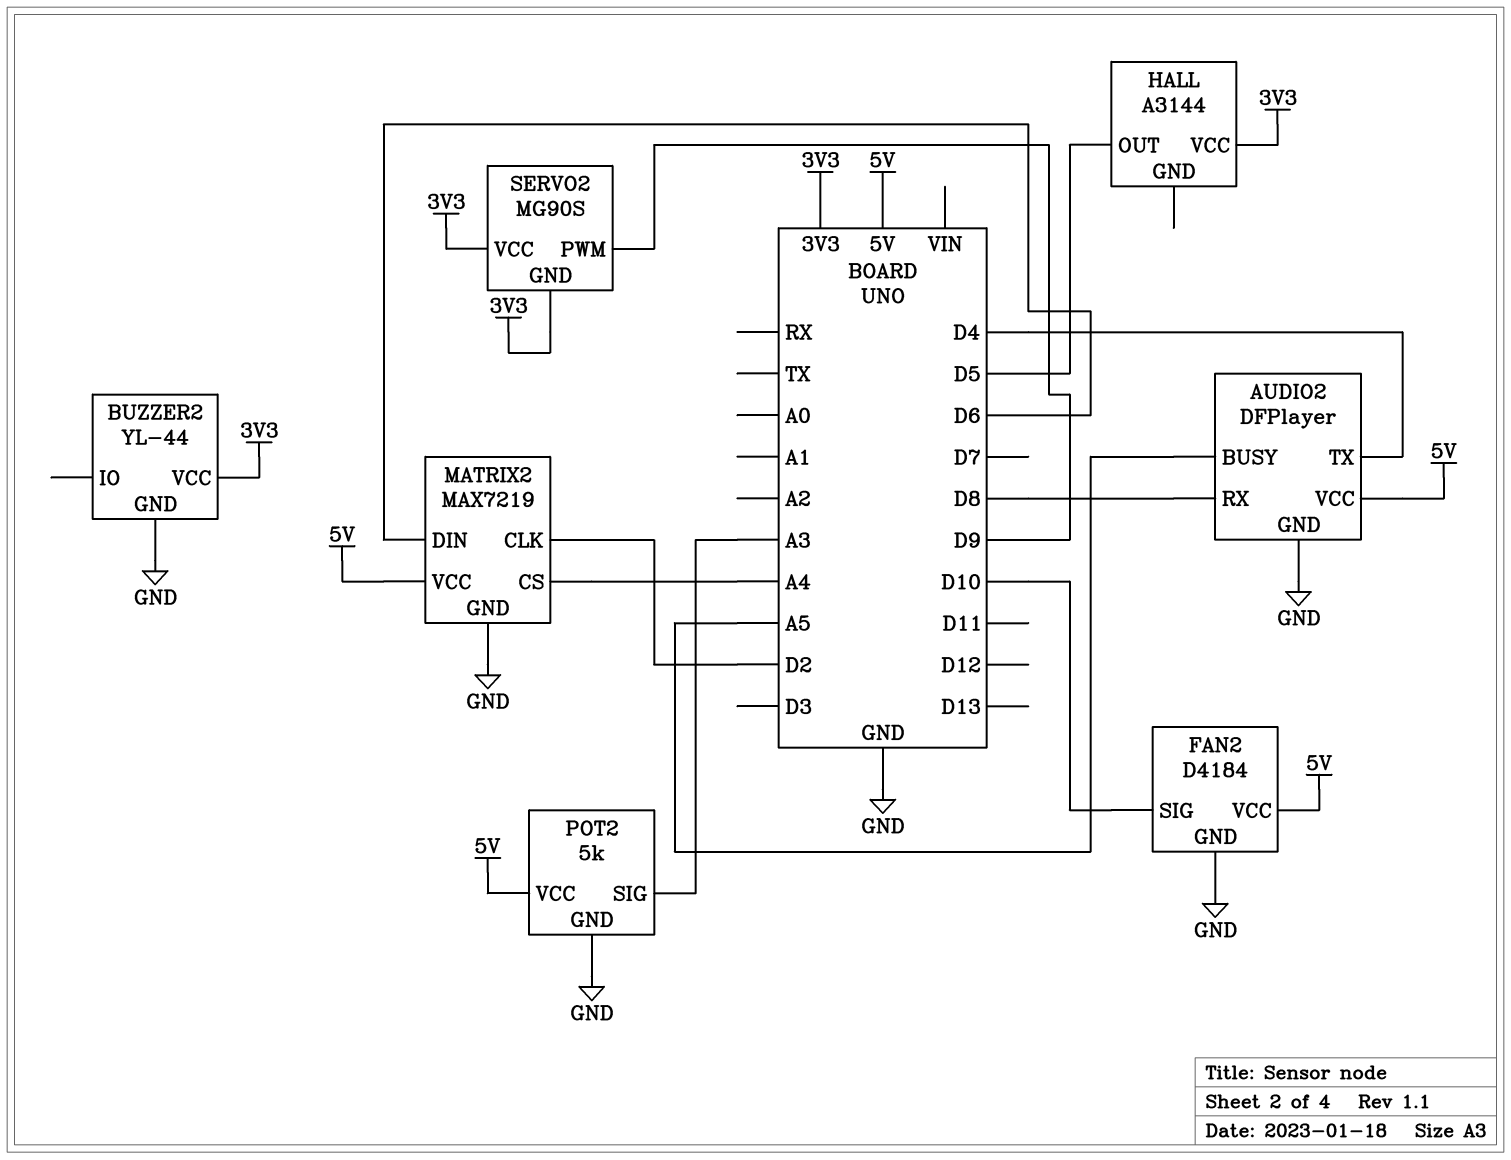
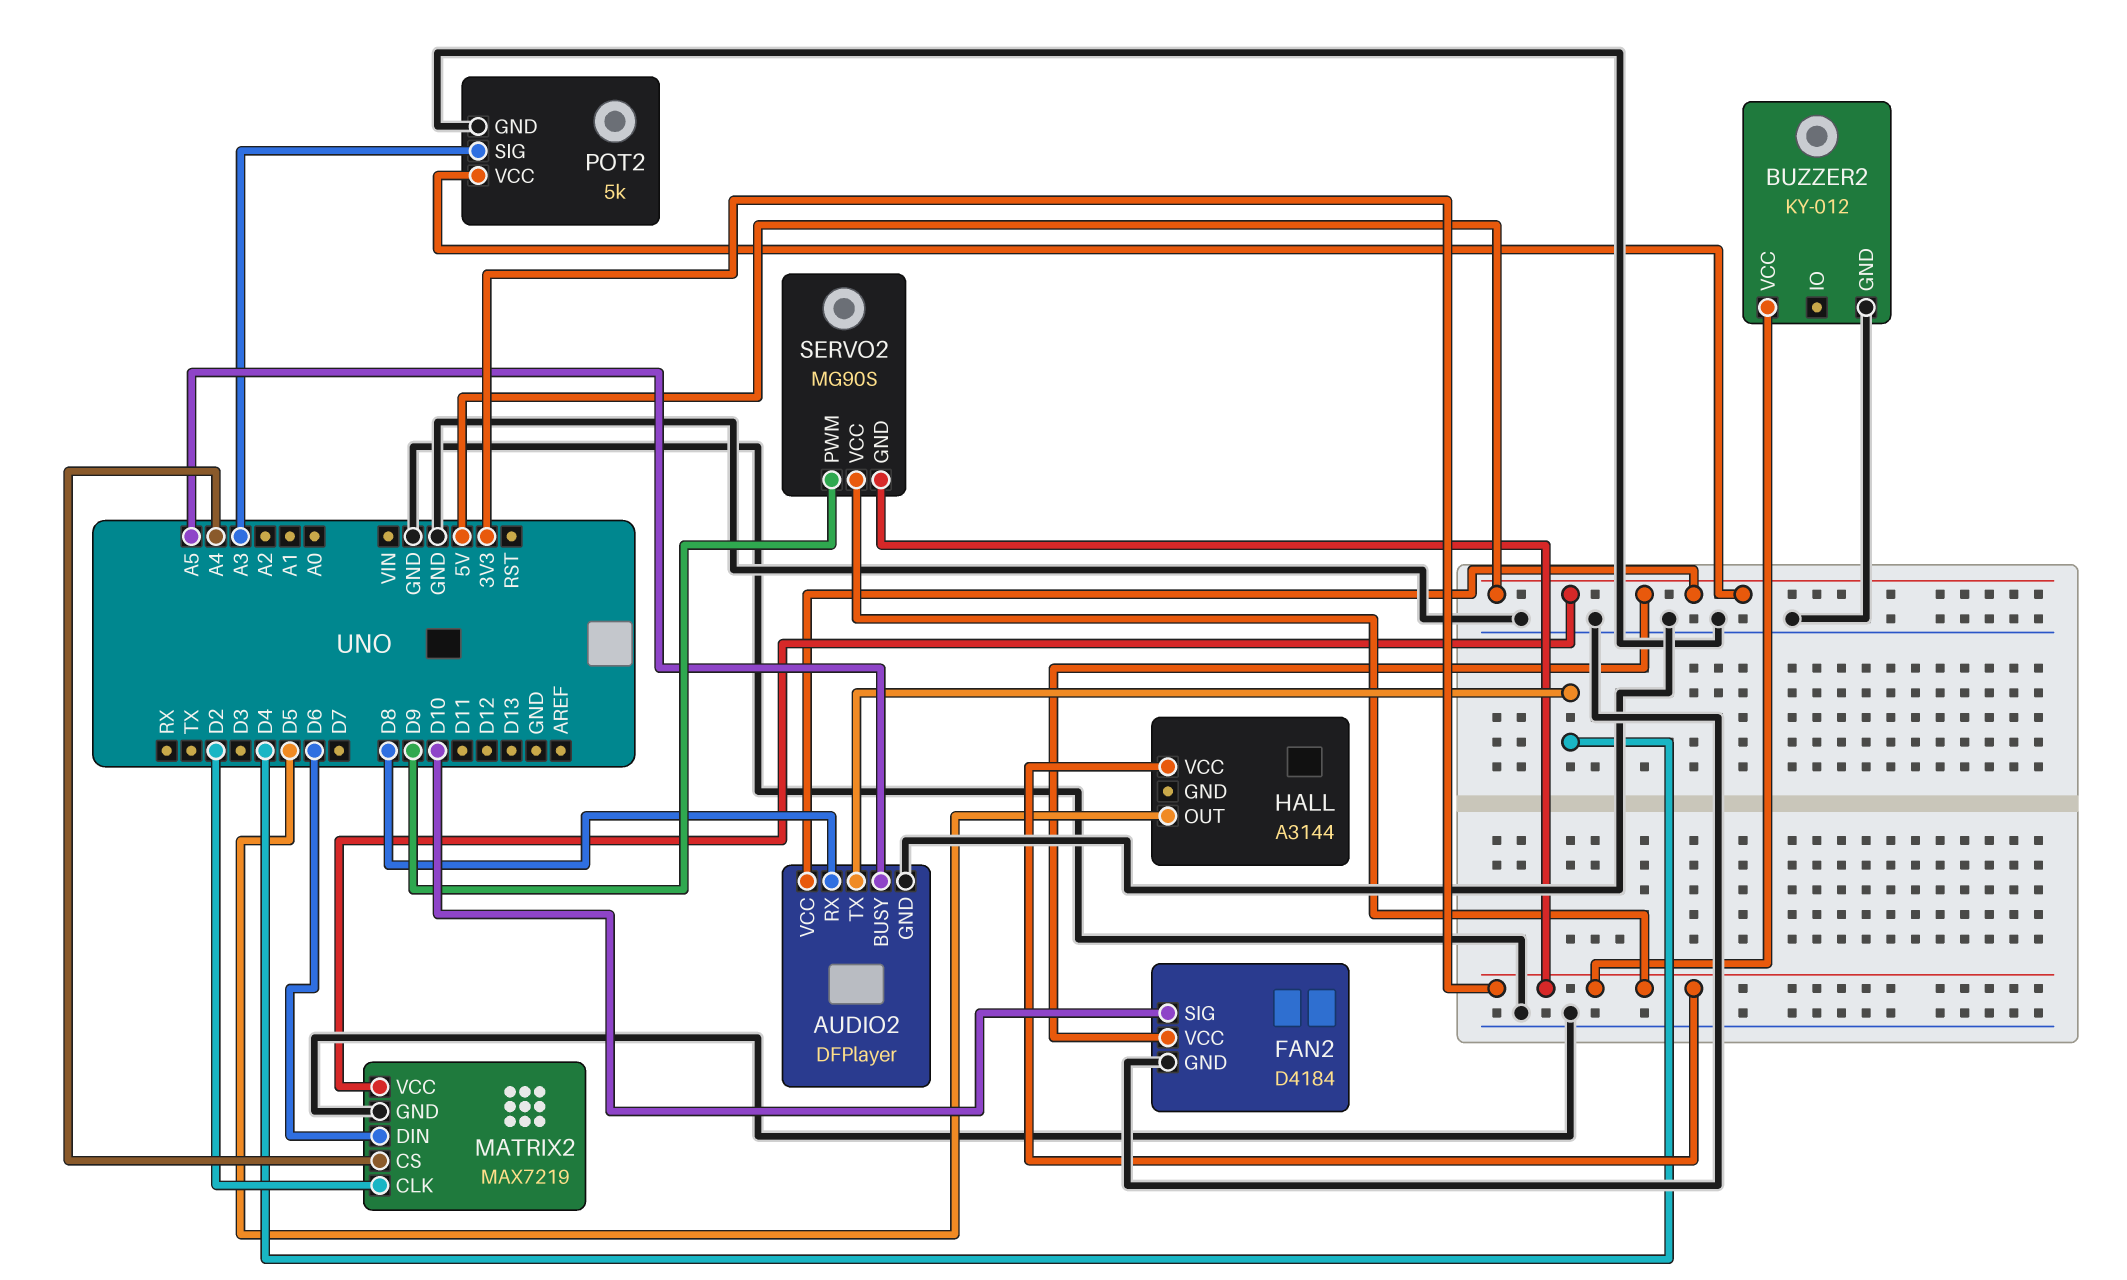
BUZZER2: YL-44 -> KY-012

